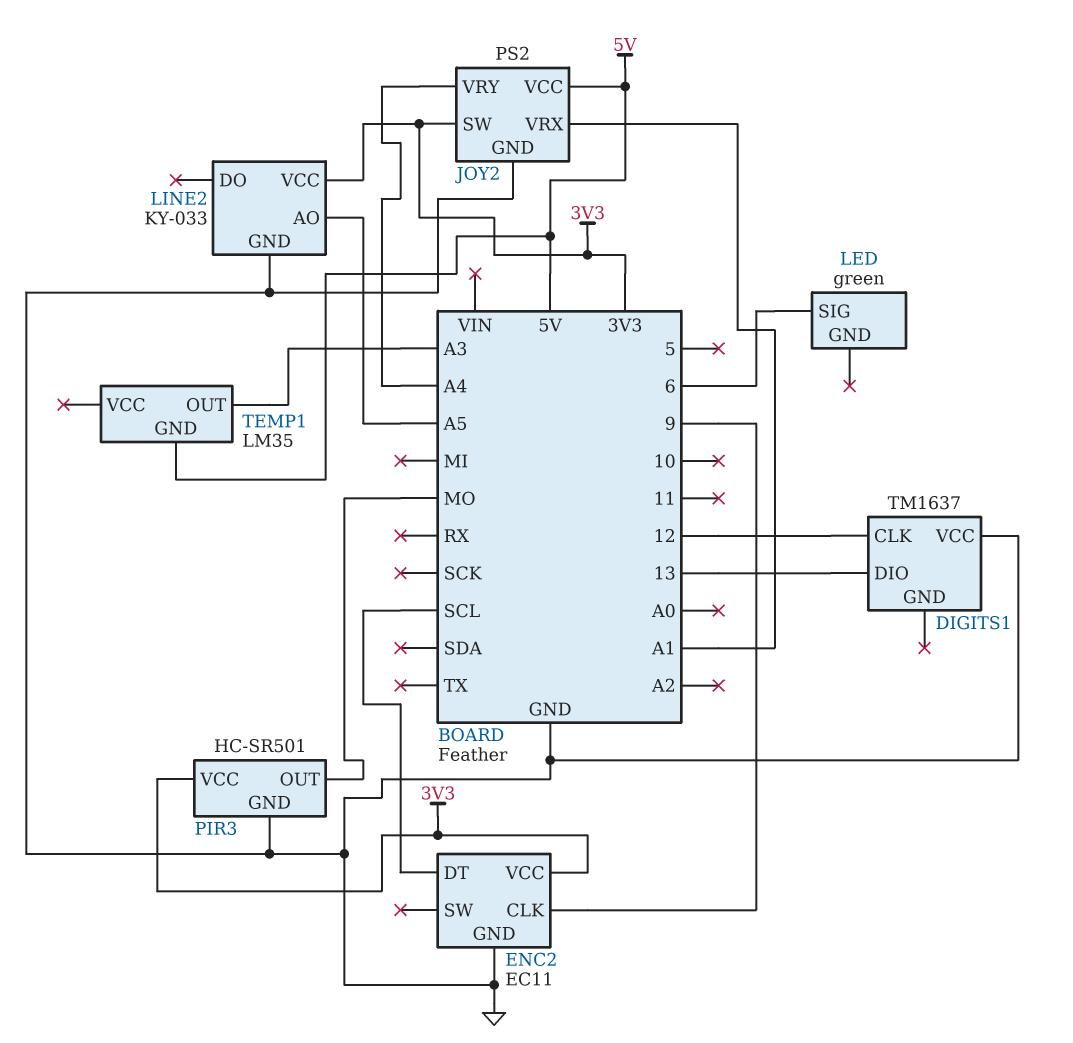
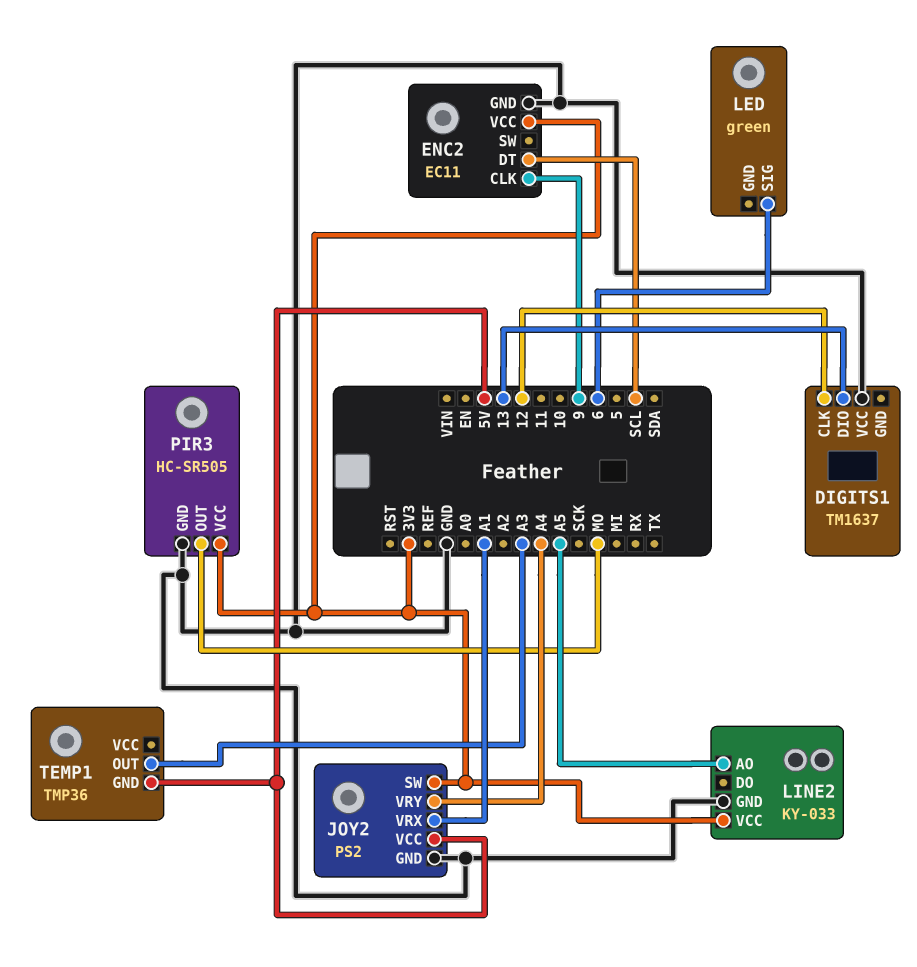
PIR3: HC-SR501 -> HC-SR505
TEMP1: LM35 -> TMP36

